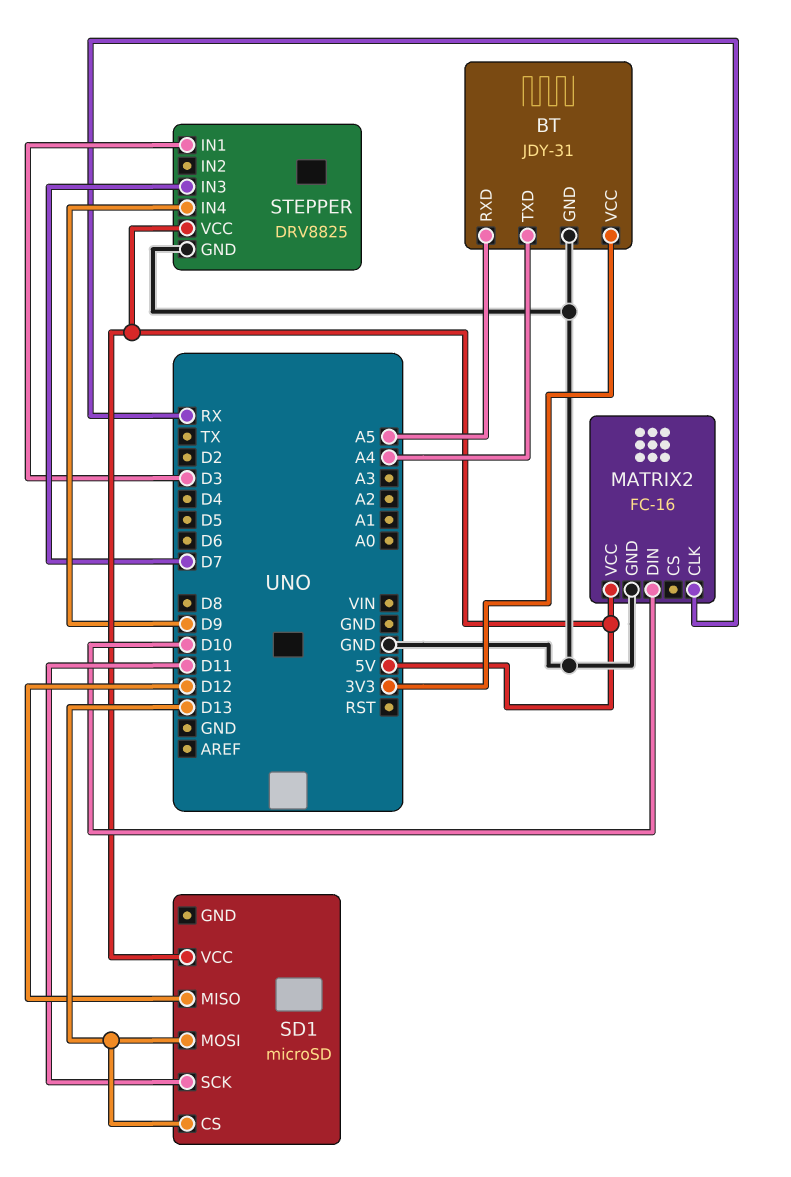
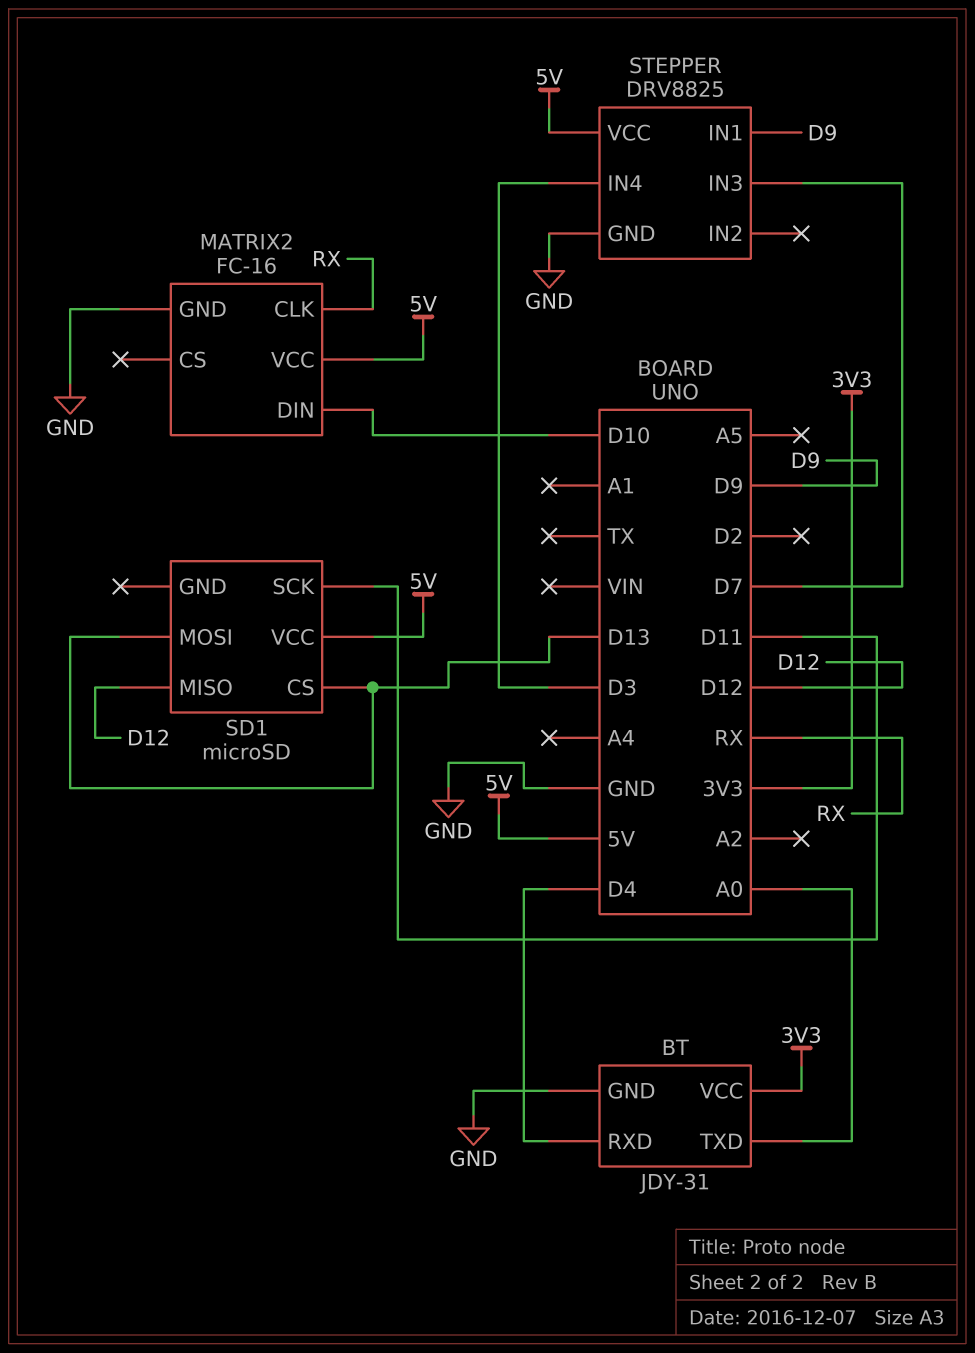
BT pin RXD: A5 -> D4
BT pin TXD: A4 -> A0
STEPPER pin IN1: D3 -> D9
STEPPER pin IN4: D9 -> D3

